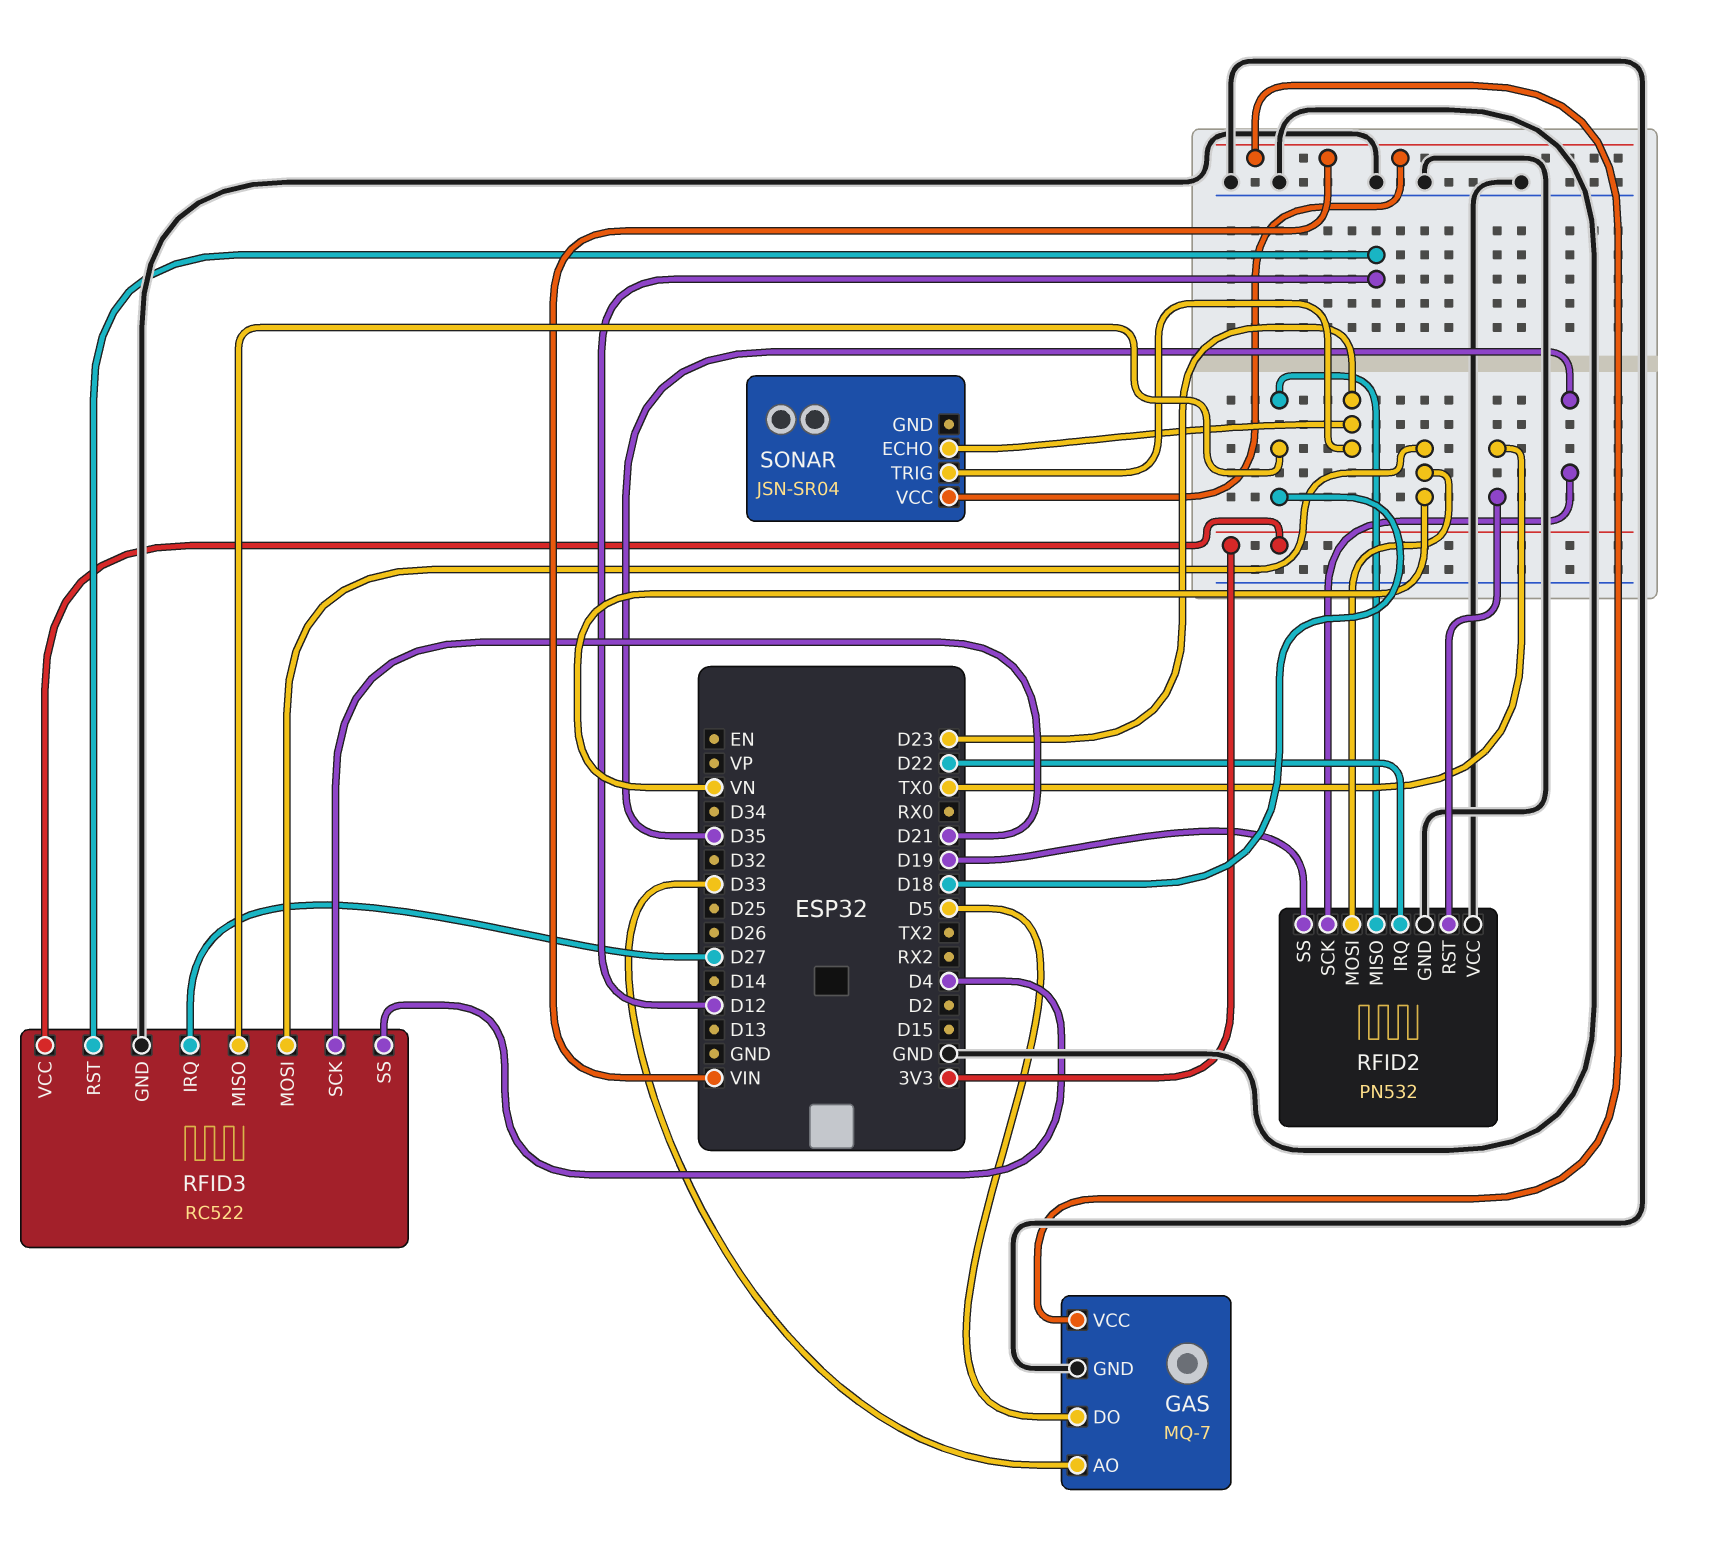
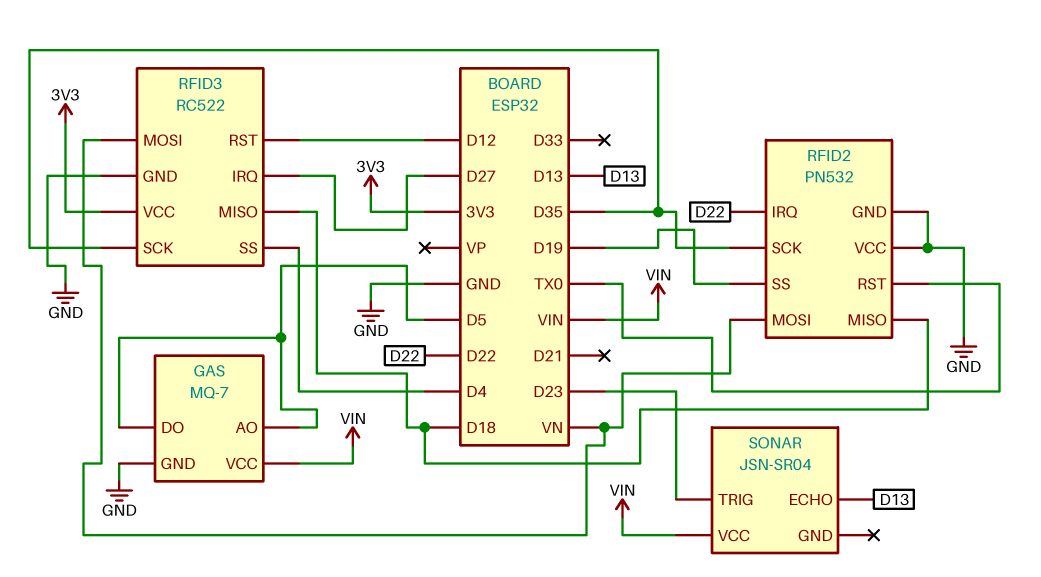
GAS pin AO: D33 -> D5
RFID3 pin SCK: D21 -> D35
SONAR pin ECHO: D23 -> D13

